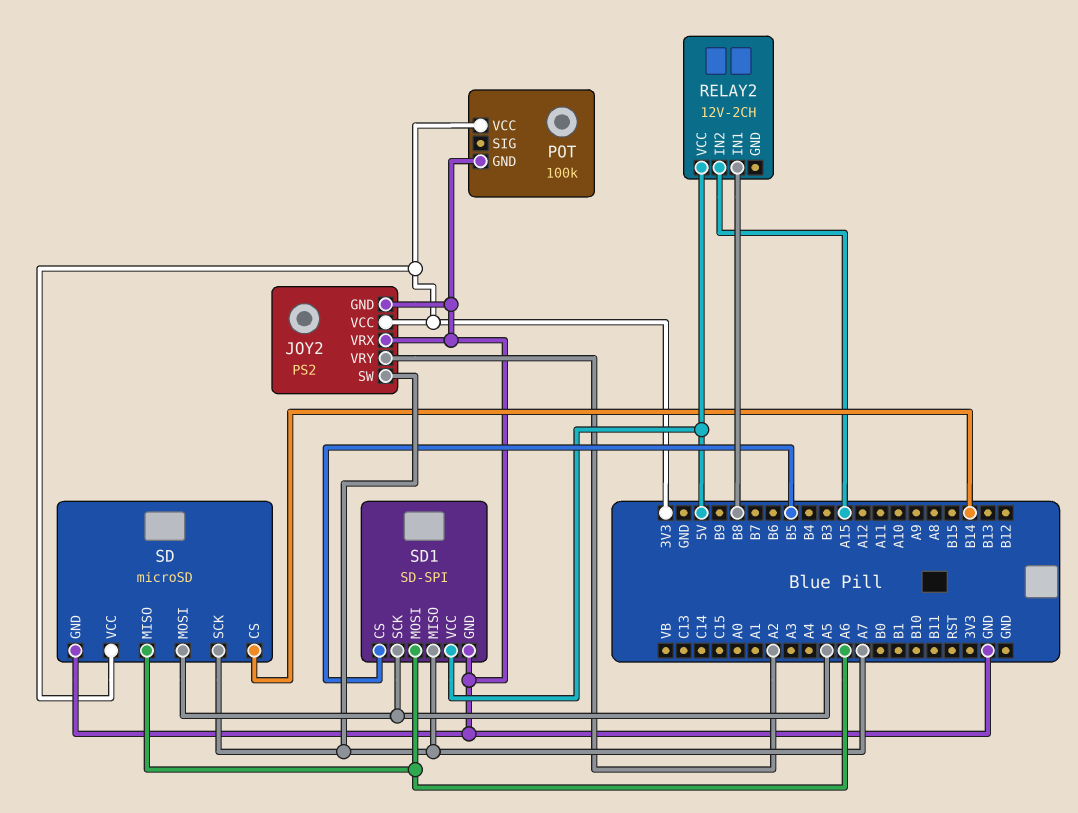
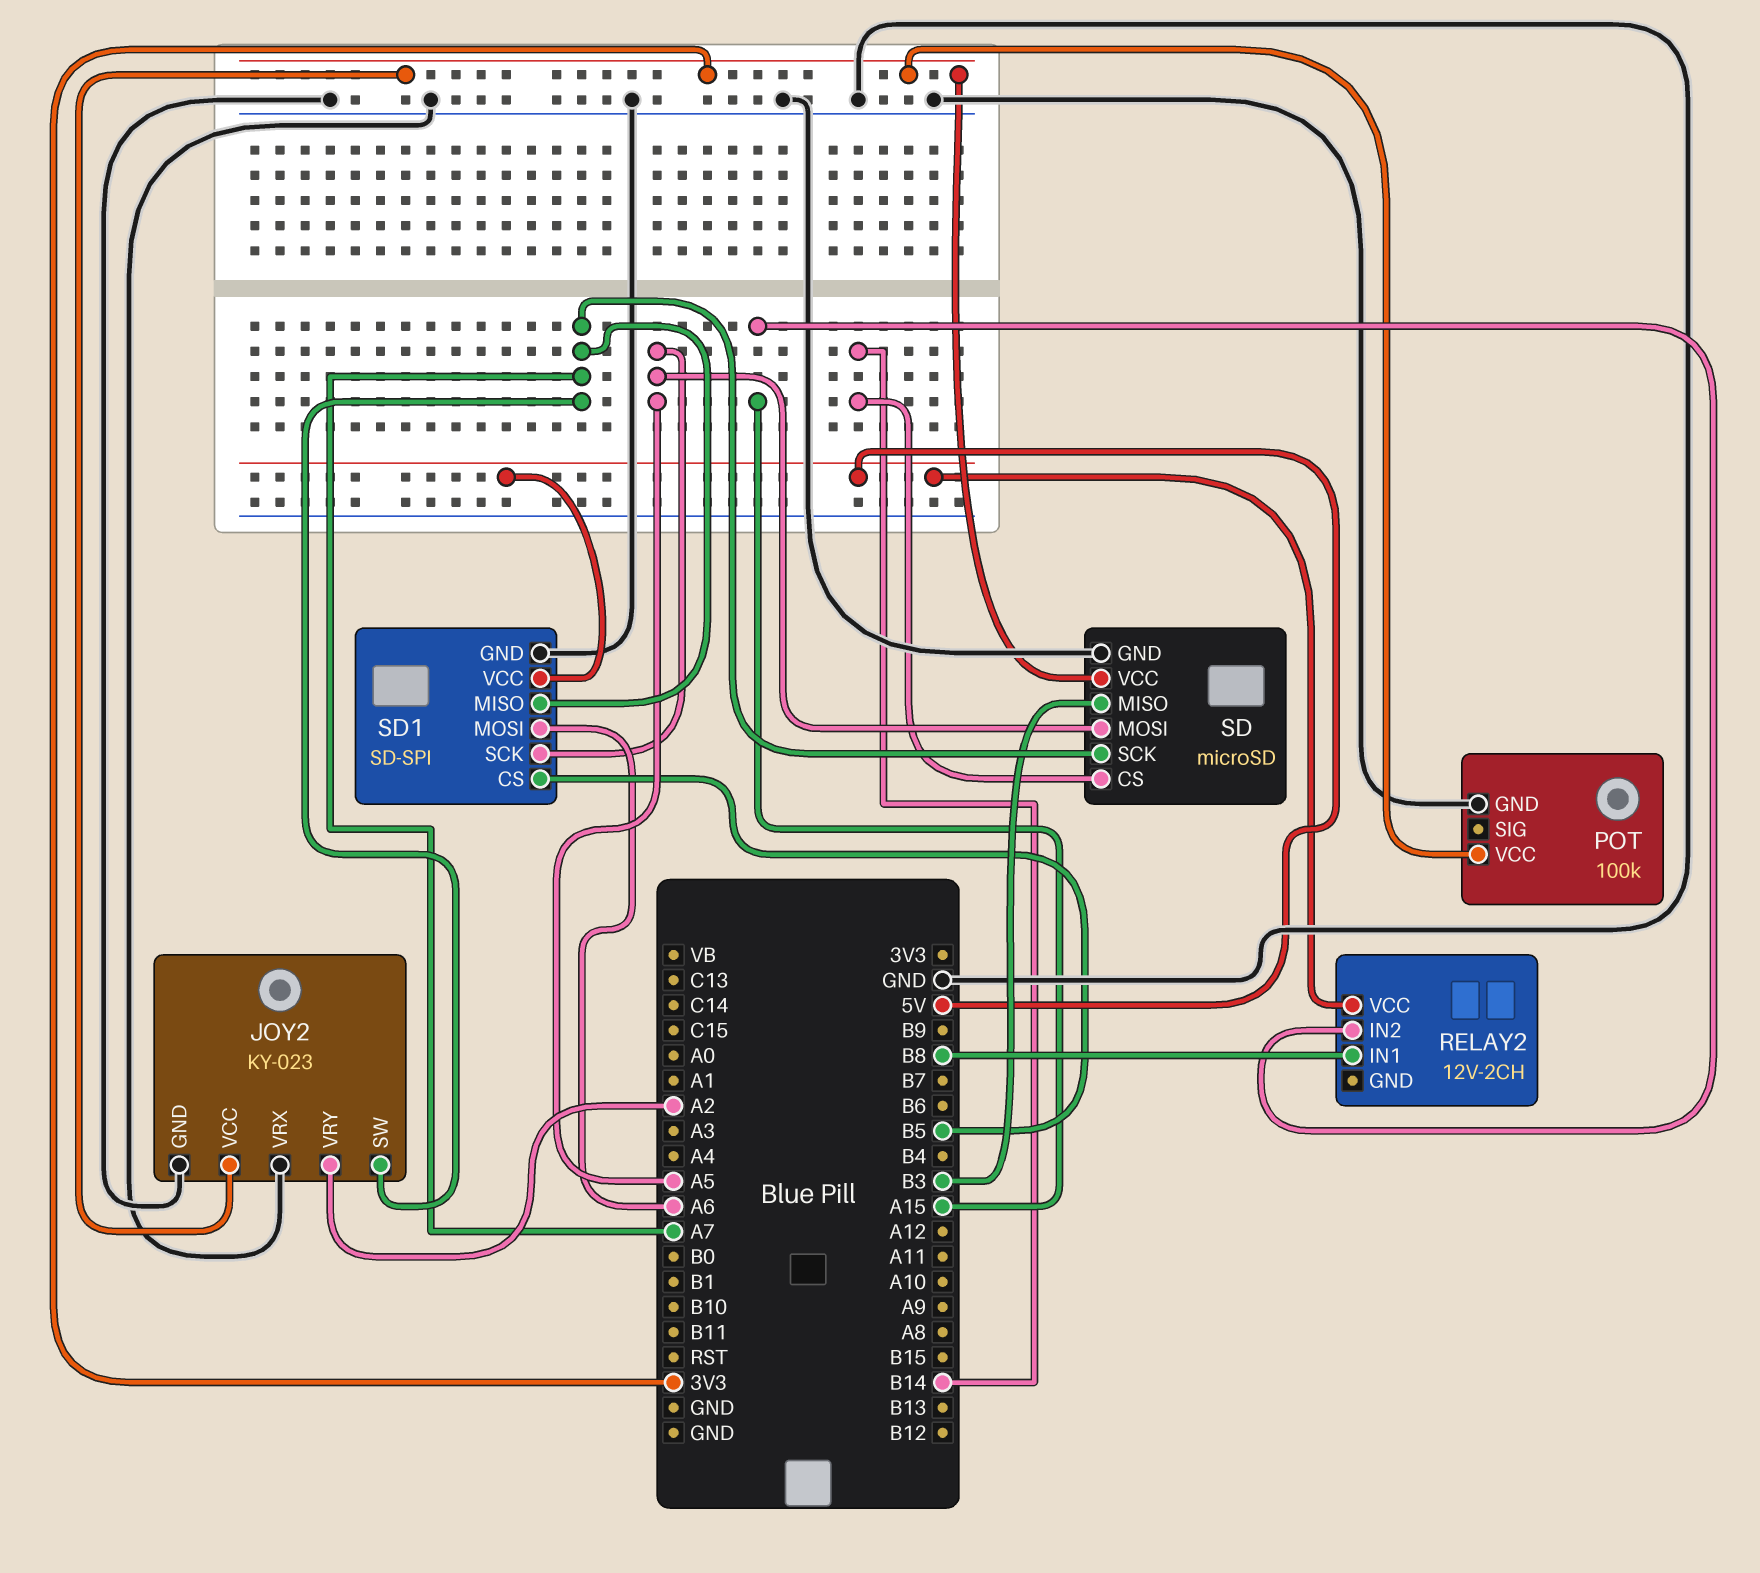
JOY2: PS2 -> KY-023
SD pin MISO: A6 -> B3

